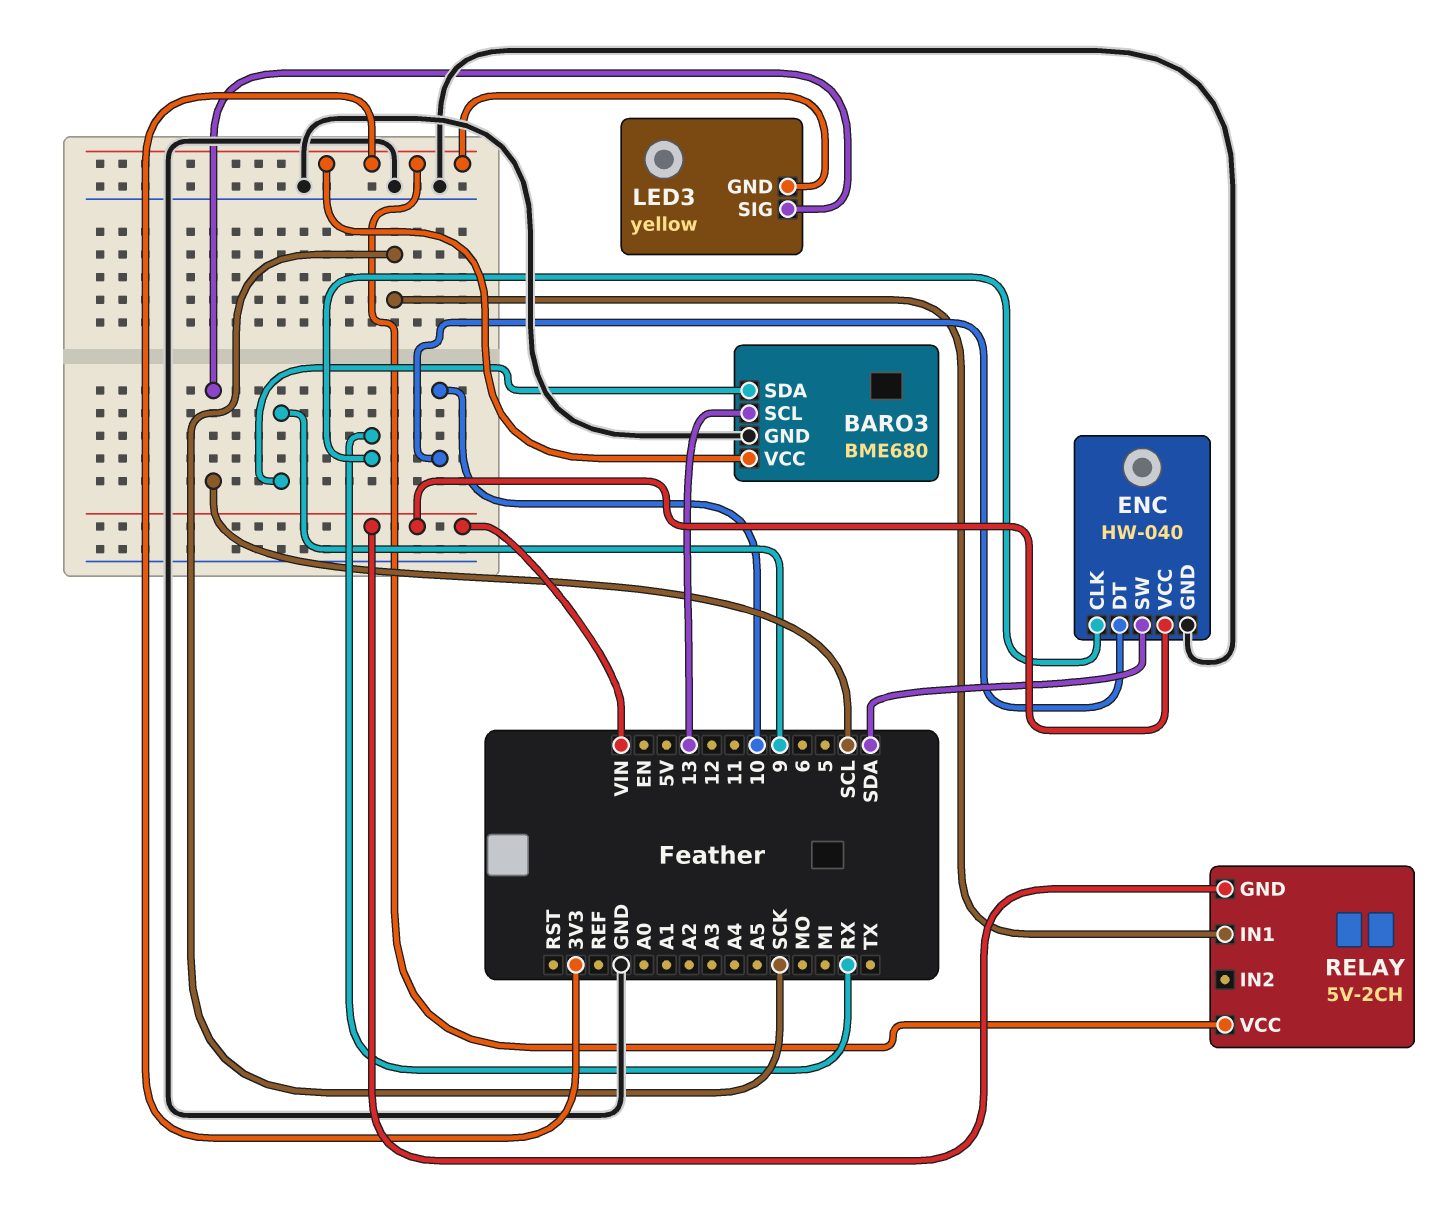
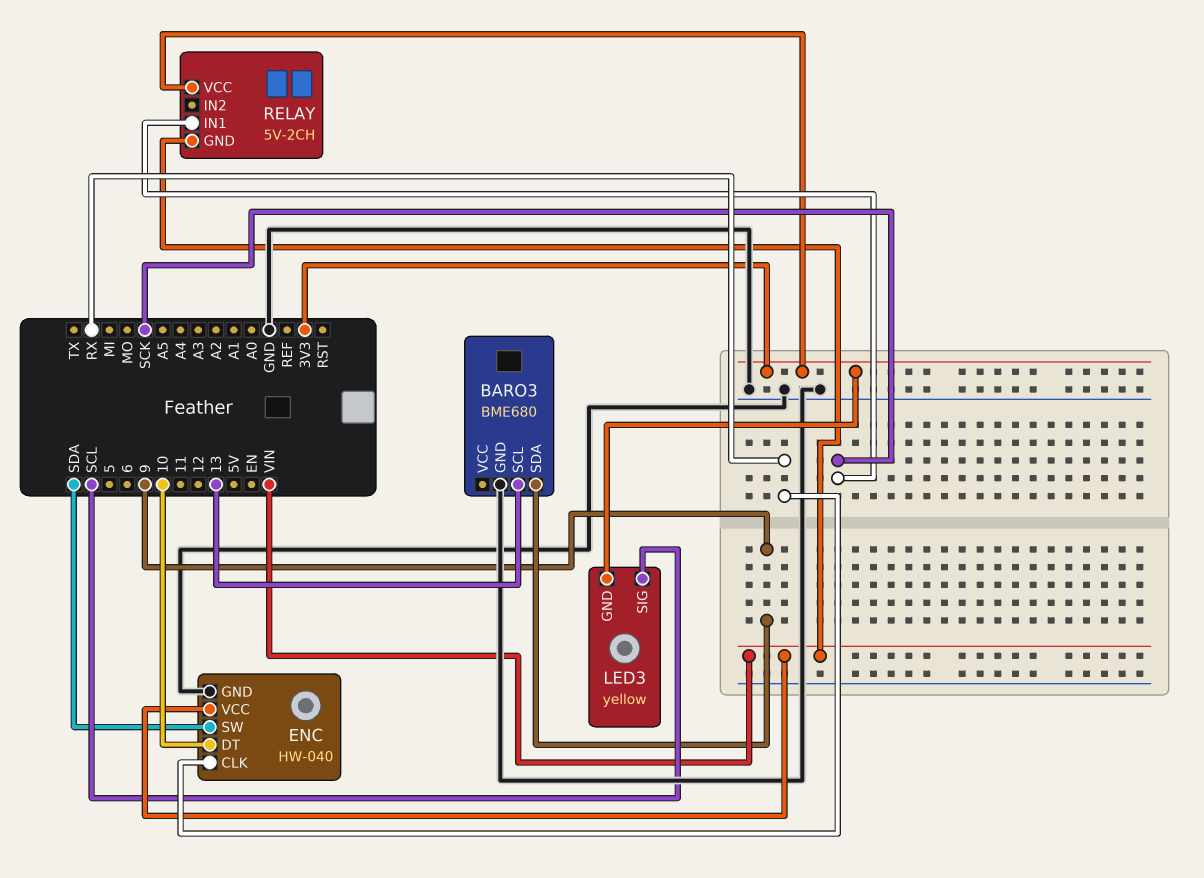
BARO3 pin VCC: 3V3 -> none

